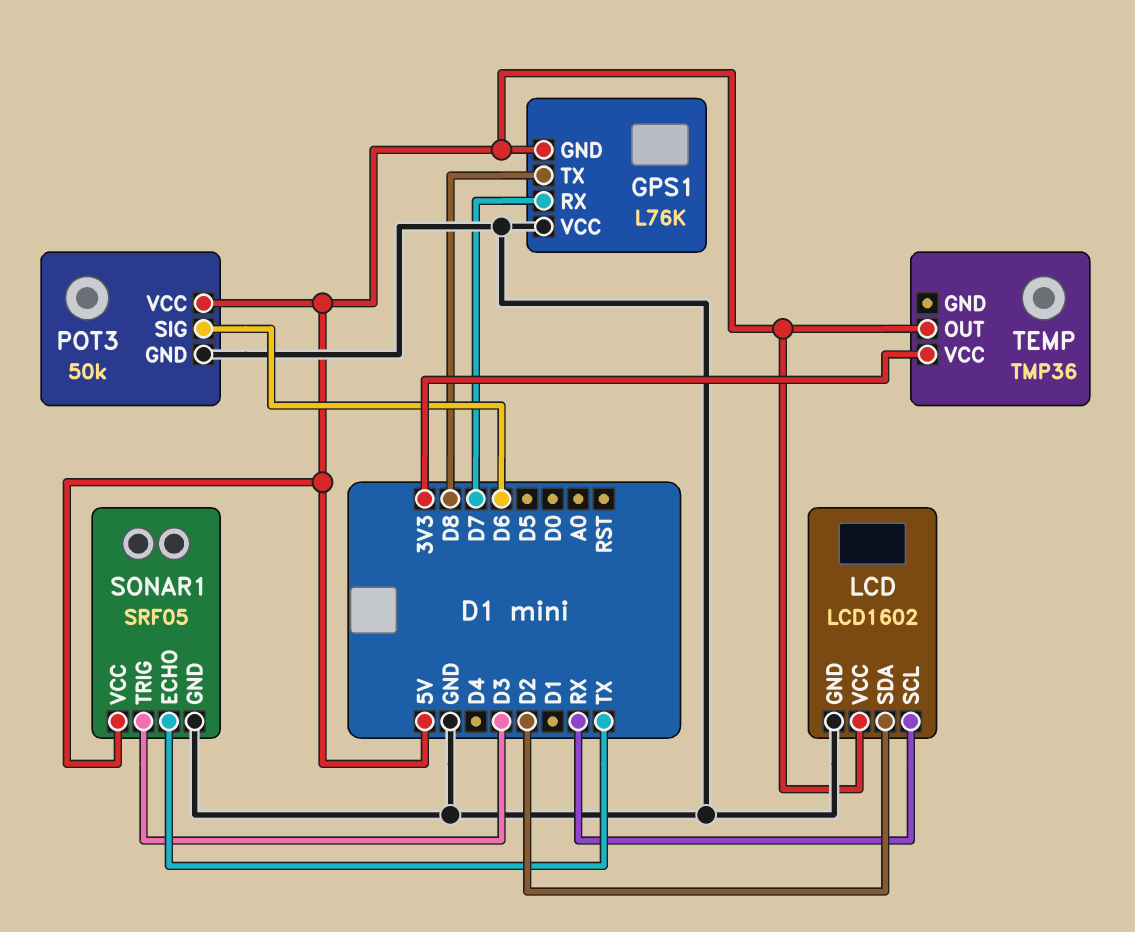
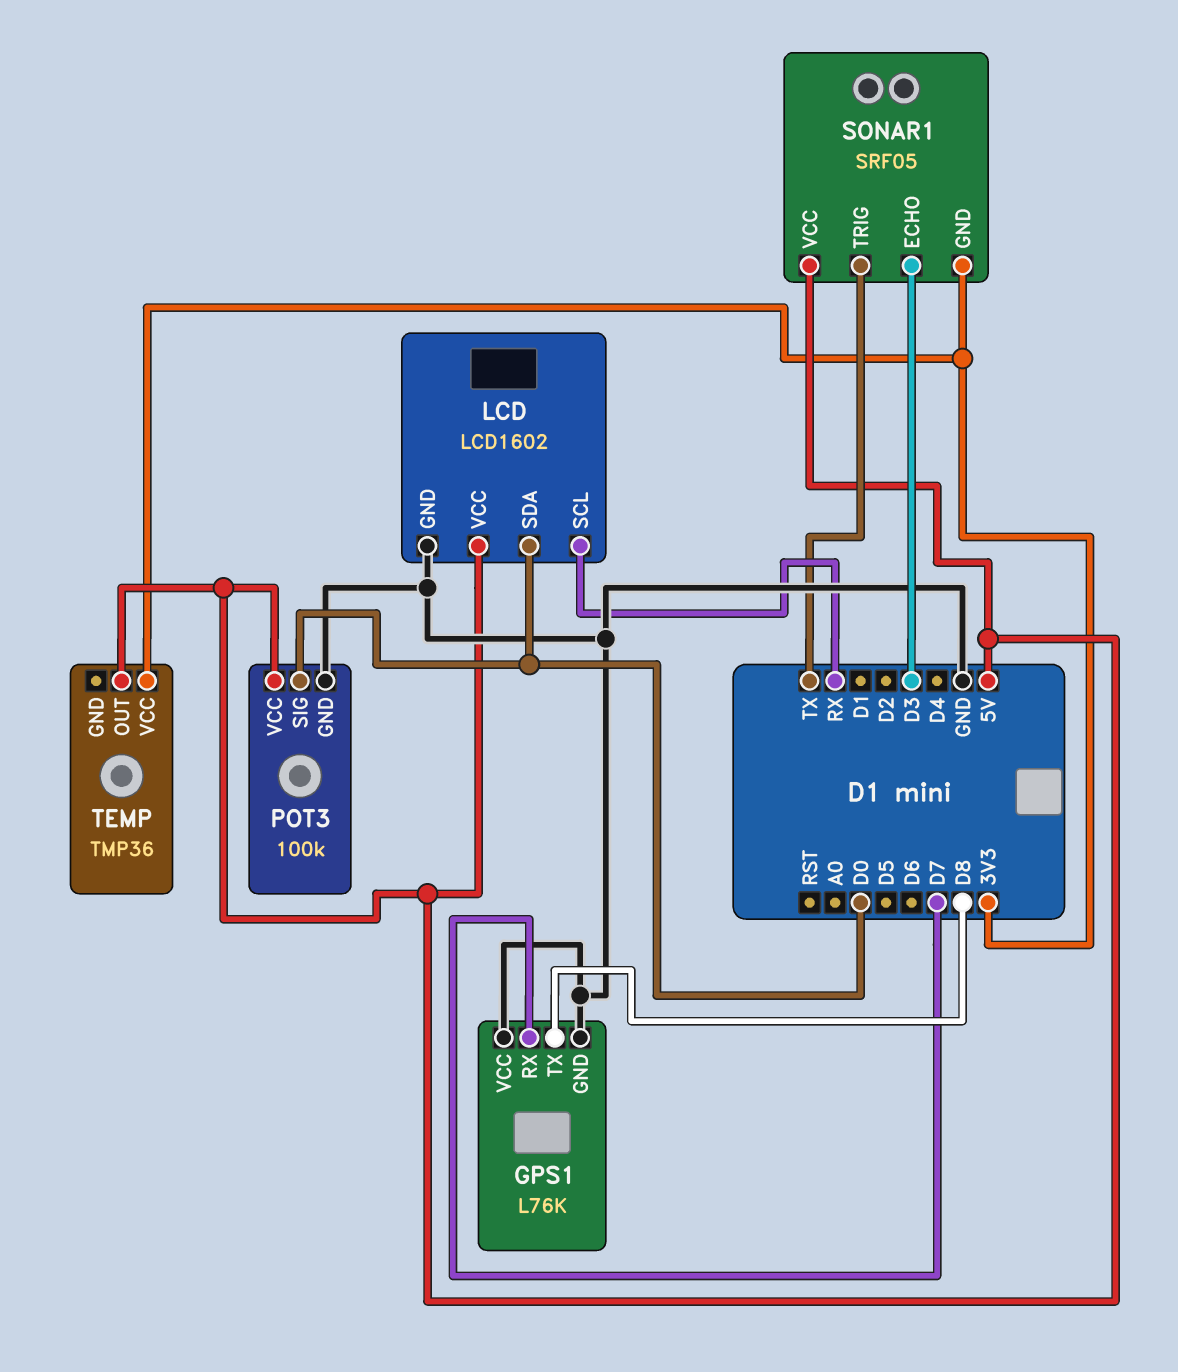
GPS1 pin GND: 5V -> GND
LCD pin SDA: D2 -> D0
POT3: 50k -> 100k
POT3 pin SIG: D6 -> D0
SONAR1 pin ECHO: TX -> D3
SONAR1 pin GND: GND -> 3V3
SONAR1 pin TRIG: D3 -> TX

